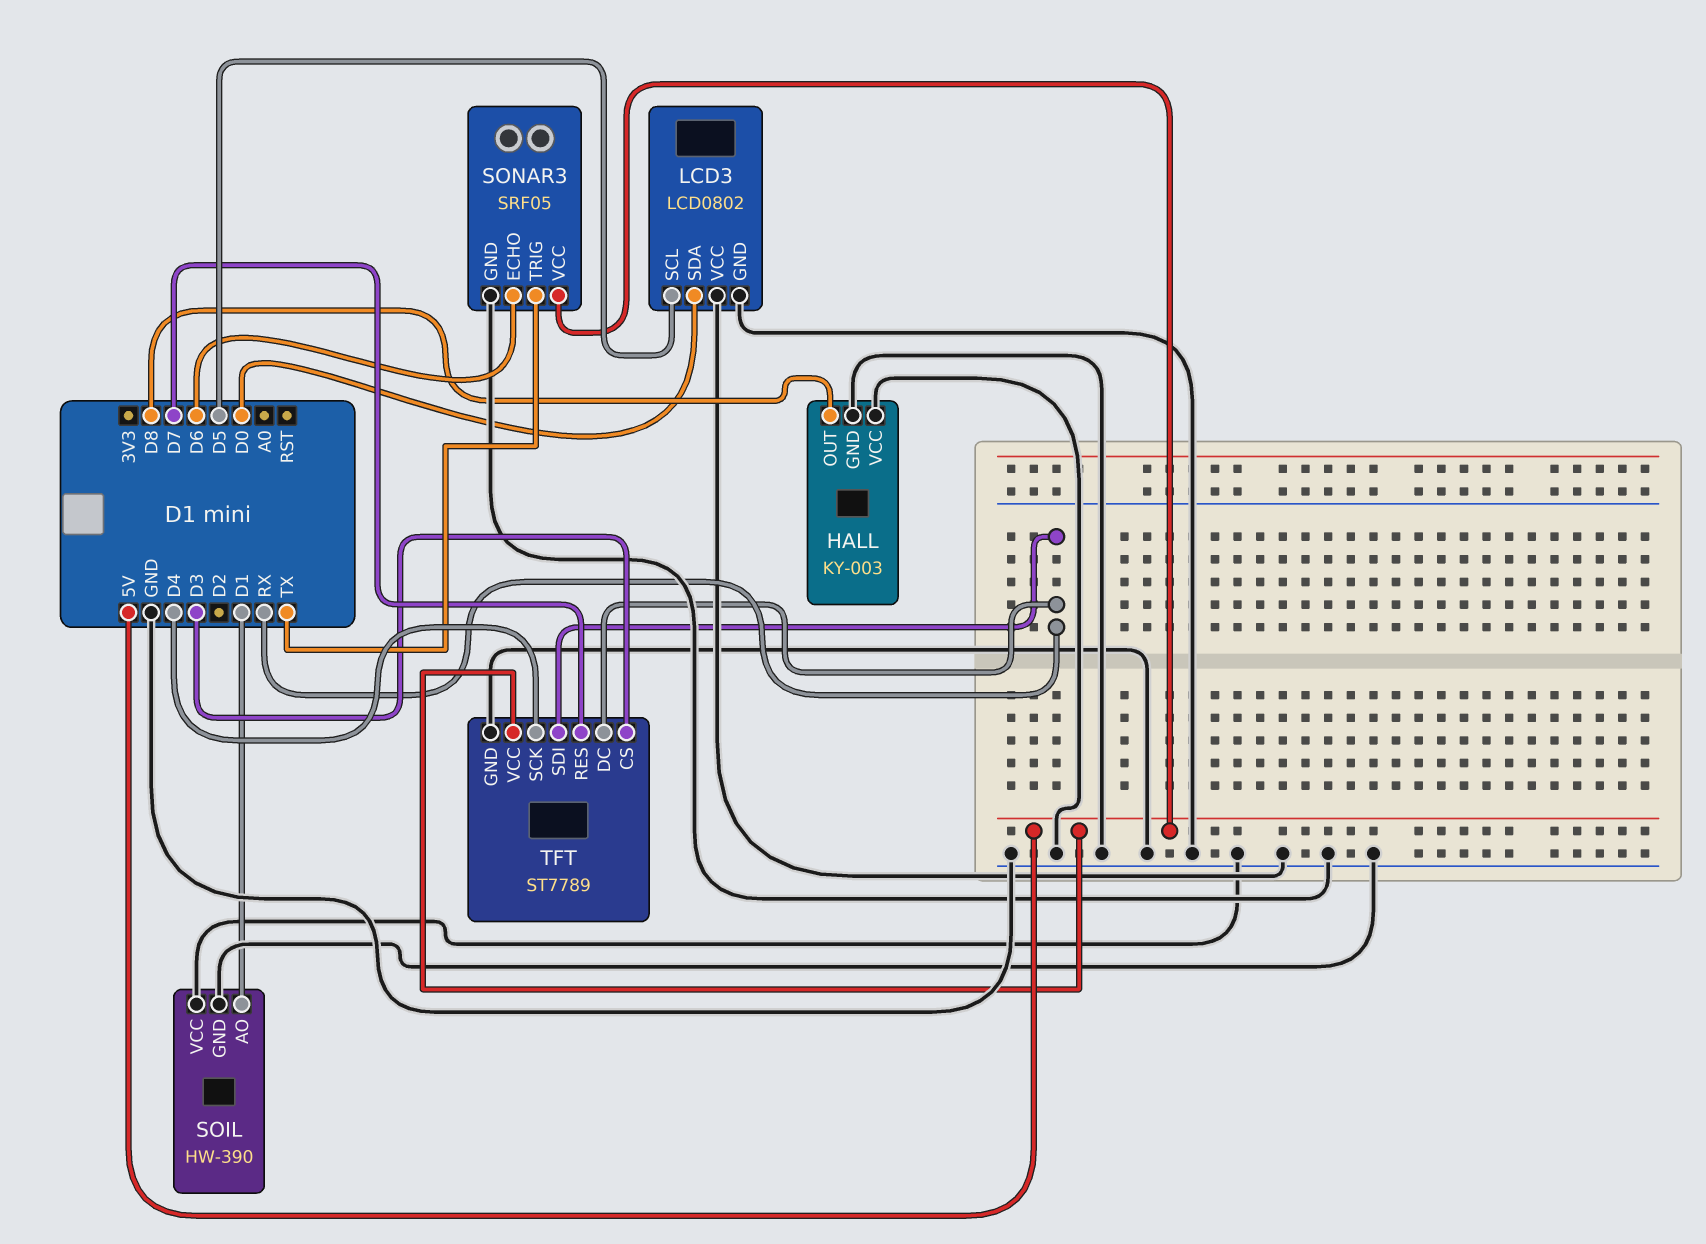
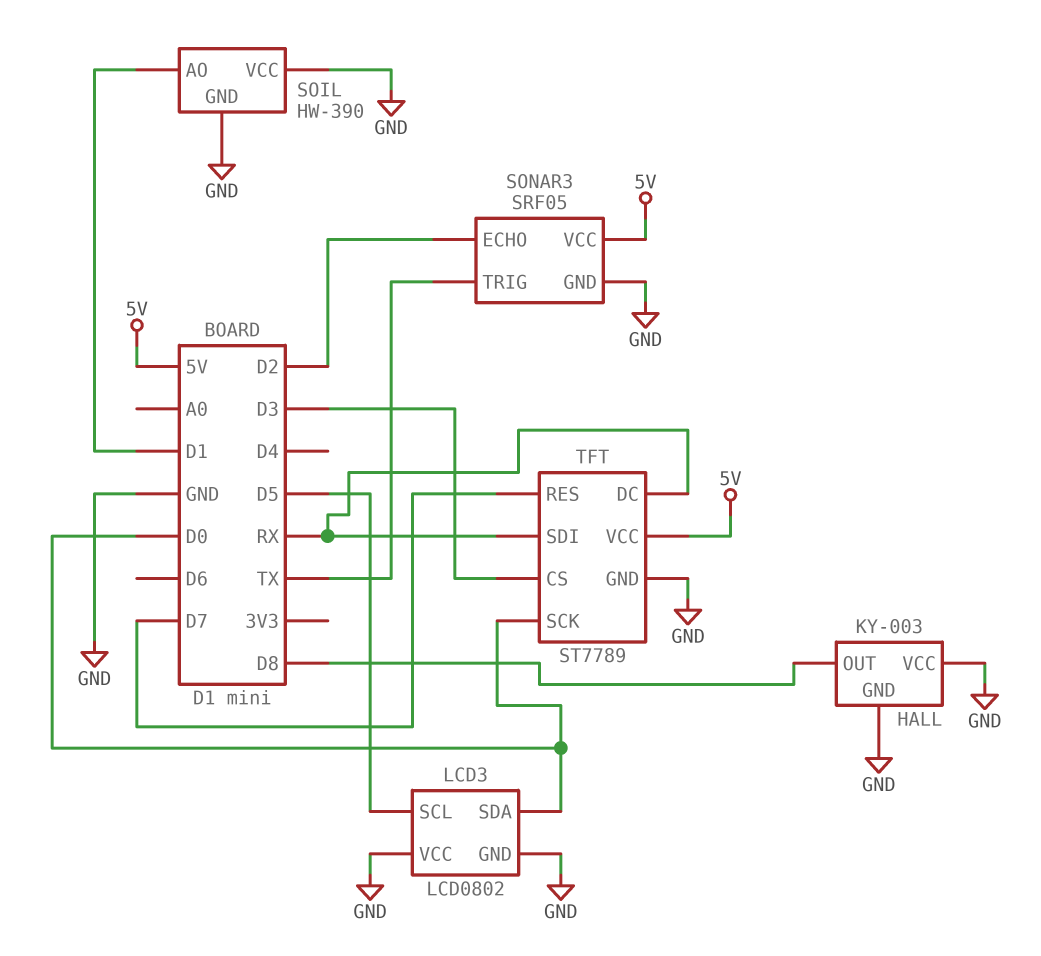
SONAR3 pin ECHO: D6 -> D2
TFT pin SCK: D4 -> D0

